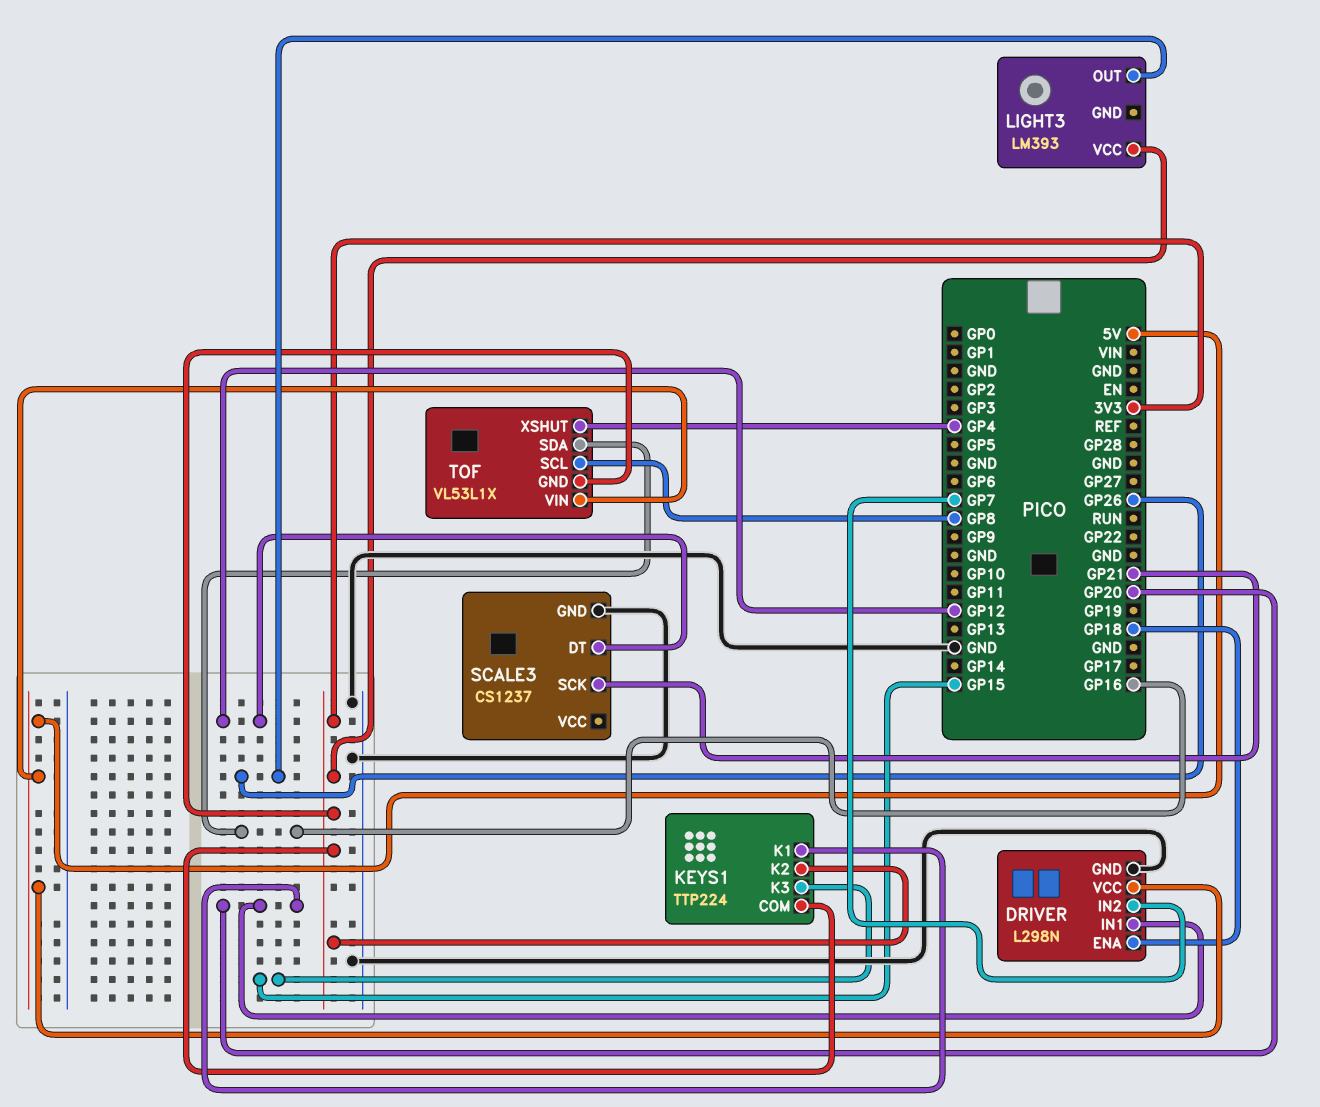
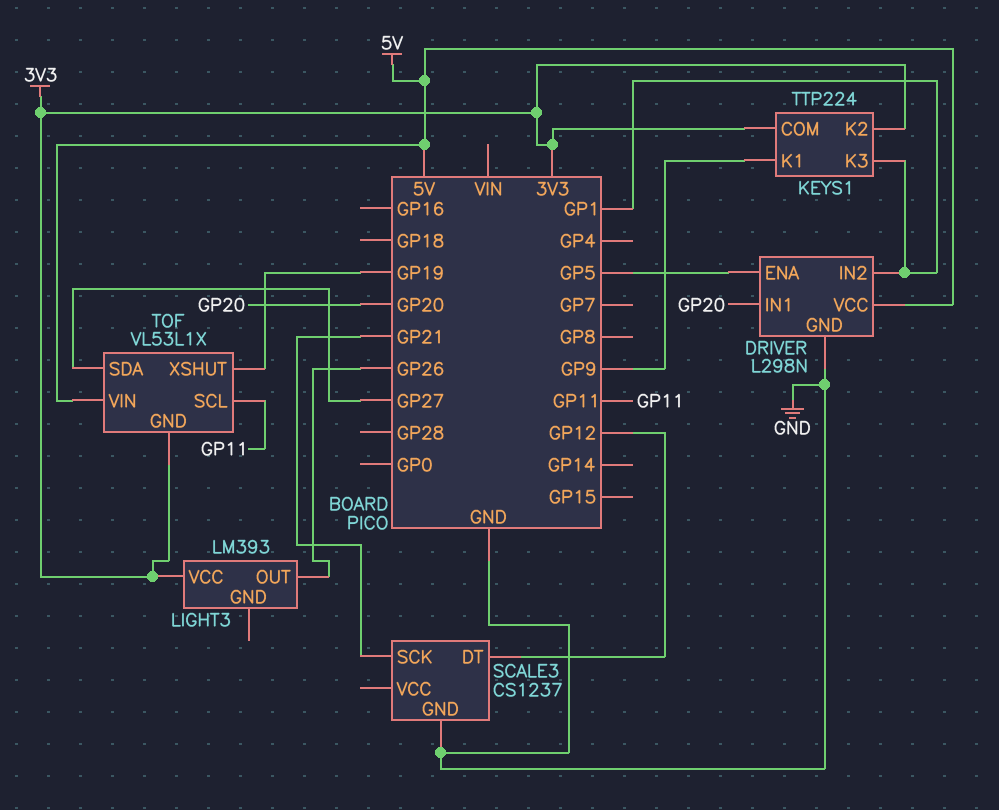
DRIVER pin ENA: GP18 -> GP5
DRIVER pin IN2: GP7 -> GP1
KEYS1 pin K1: GP20 -> GP9
KEYS1 pin K3: GP15 -> GP1
TOF pin SCL: GP8 -> GP11
TOF pin SDA: GP16 -> GP27
TOF pin XSHUT: GP4 -> GP19

